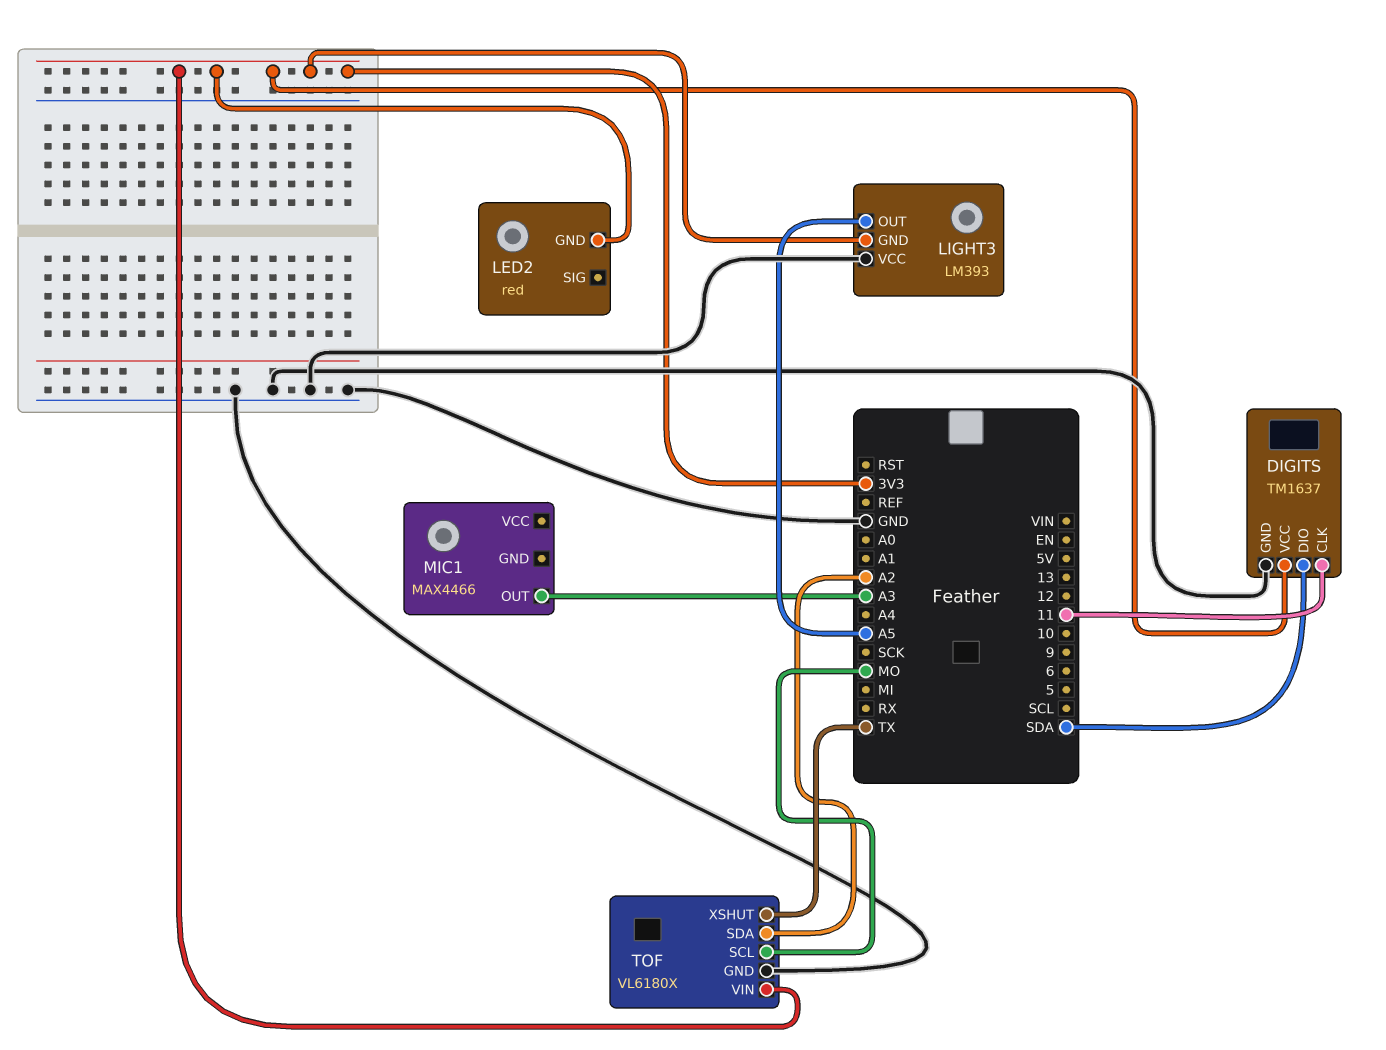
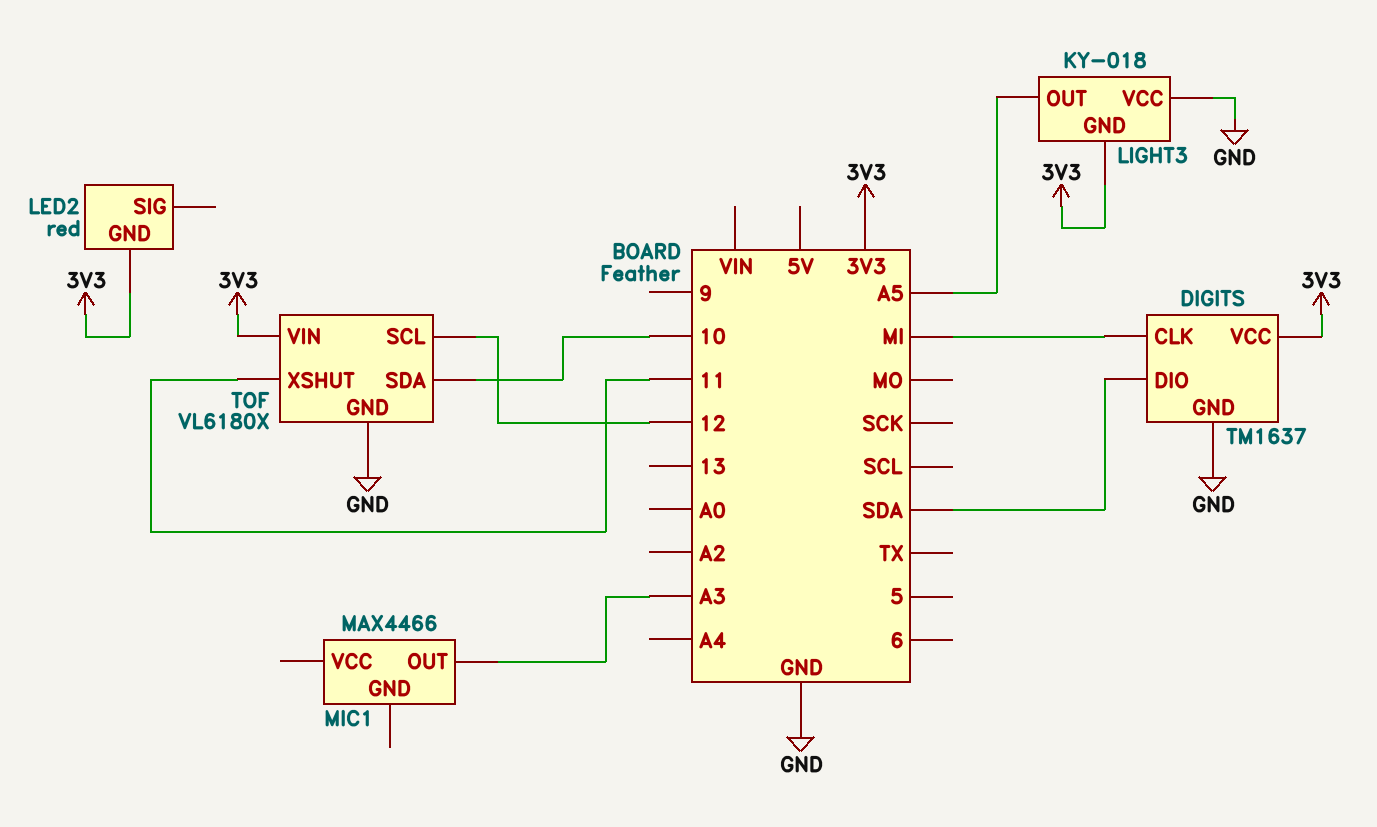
DIGITS pin CLK: 11 -> MI
LIGHT3: LM393 -> KY-018
TOF pin SCL: MO -> 12
TOF pin SDA: A2 -> 10
TOF pin XSHUT: TX -> 11

